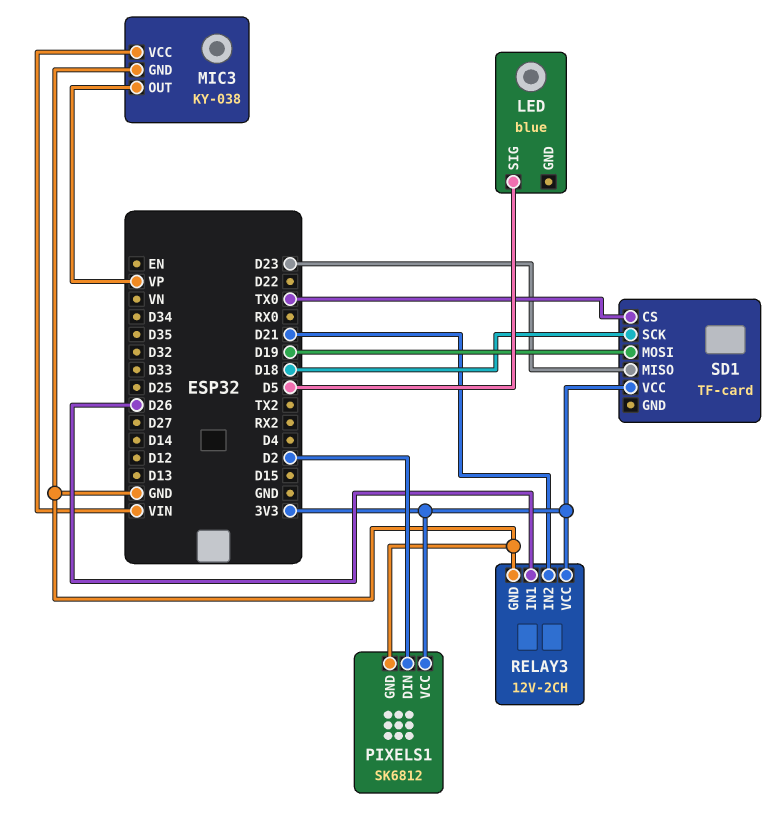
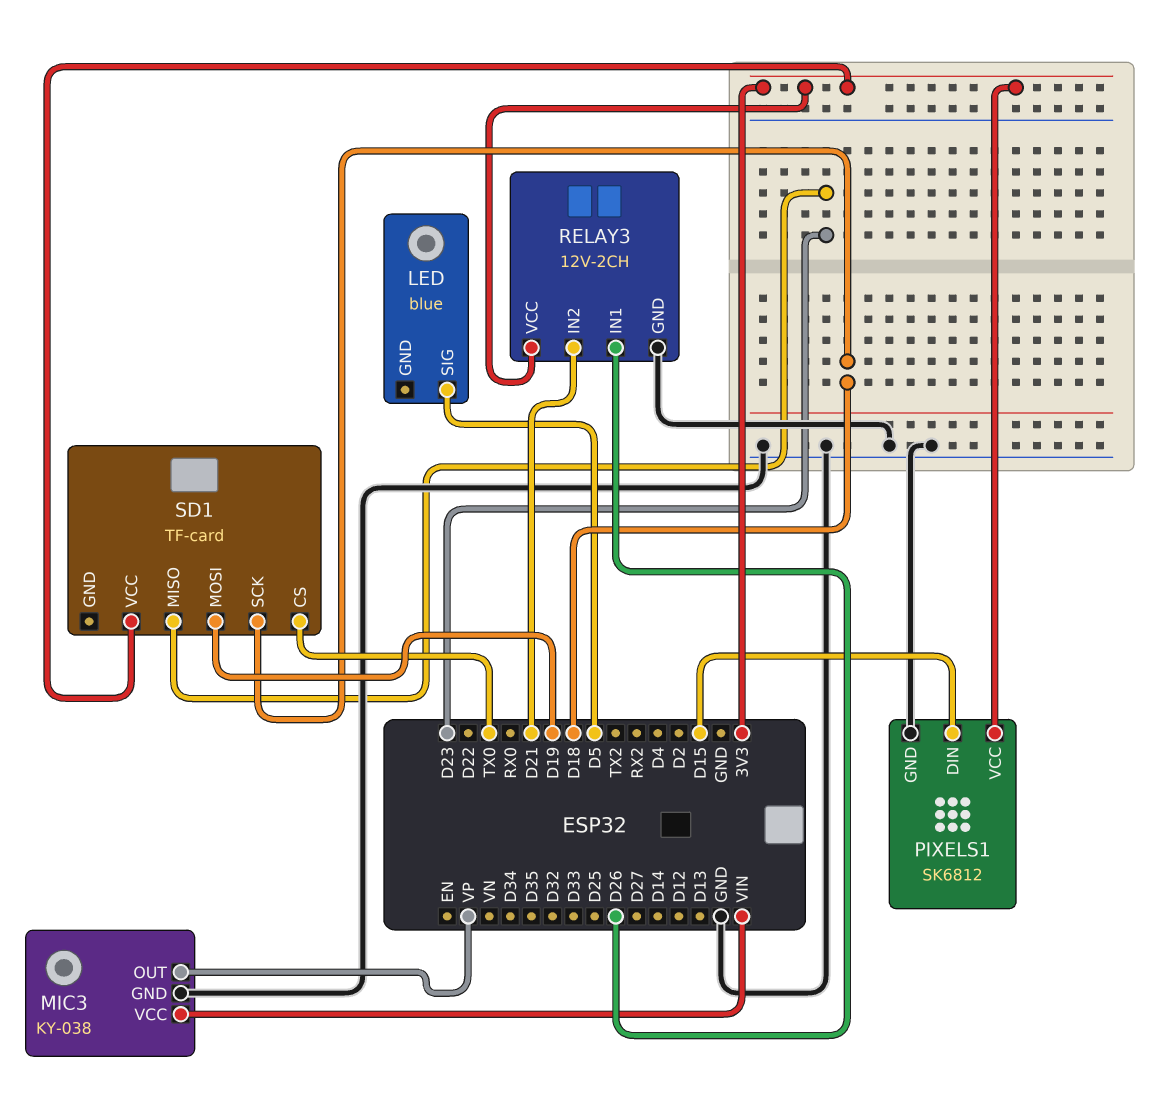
PIXELS1 pin DIN: D2 -> D15

